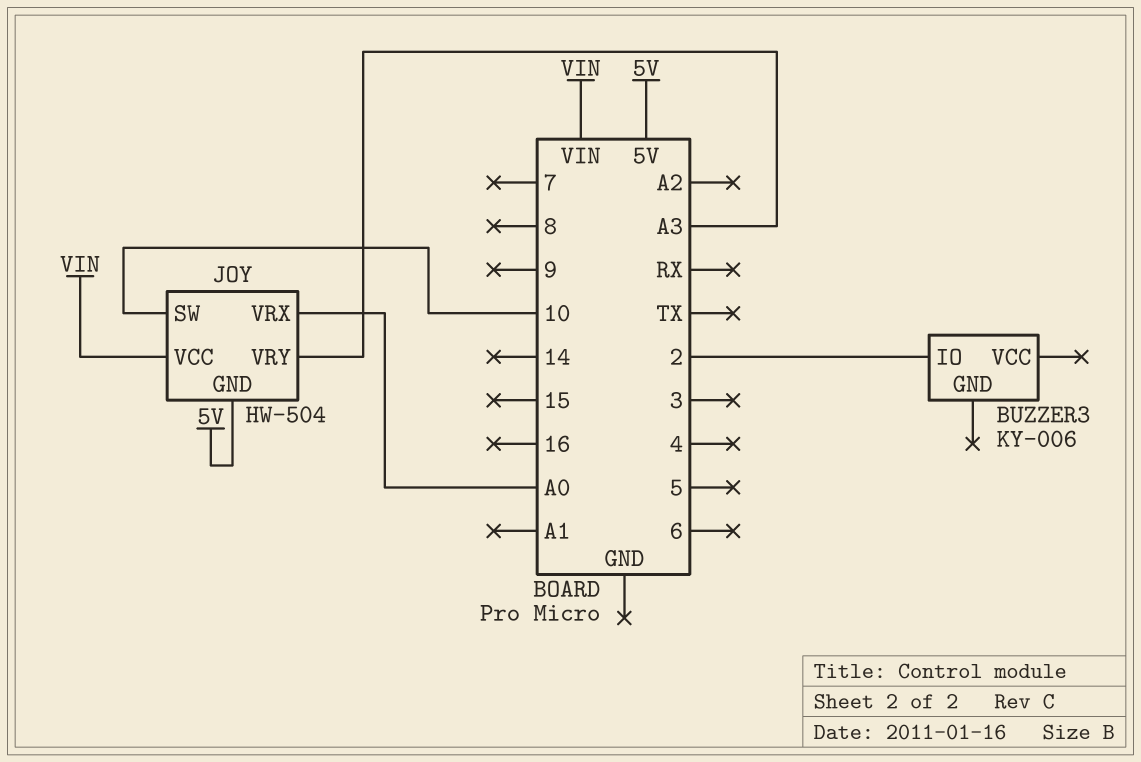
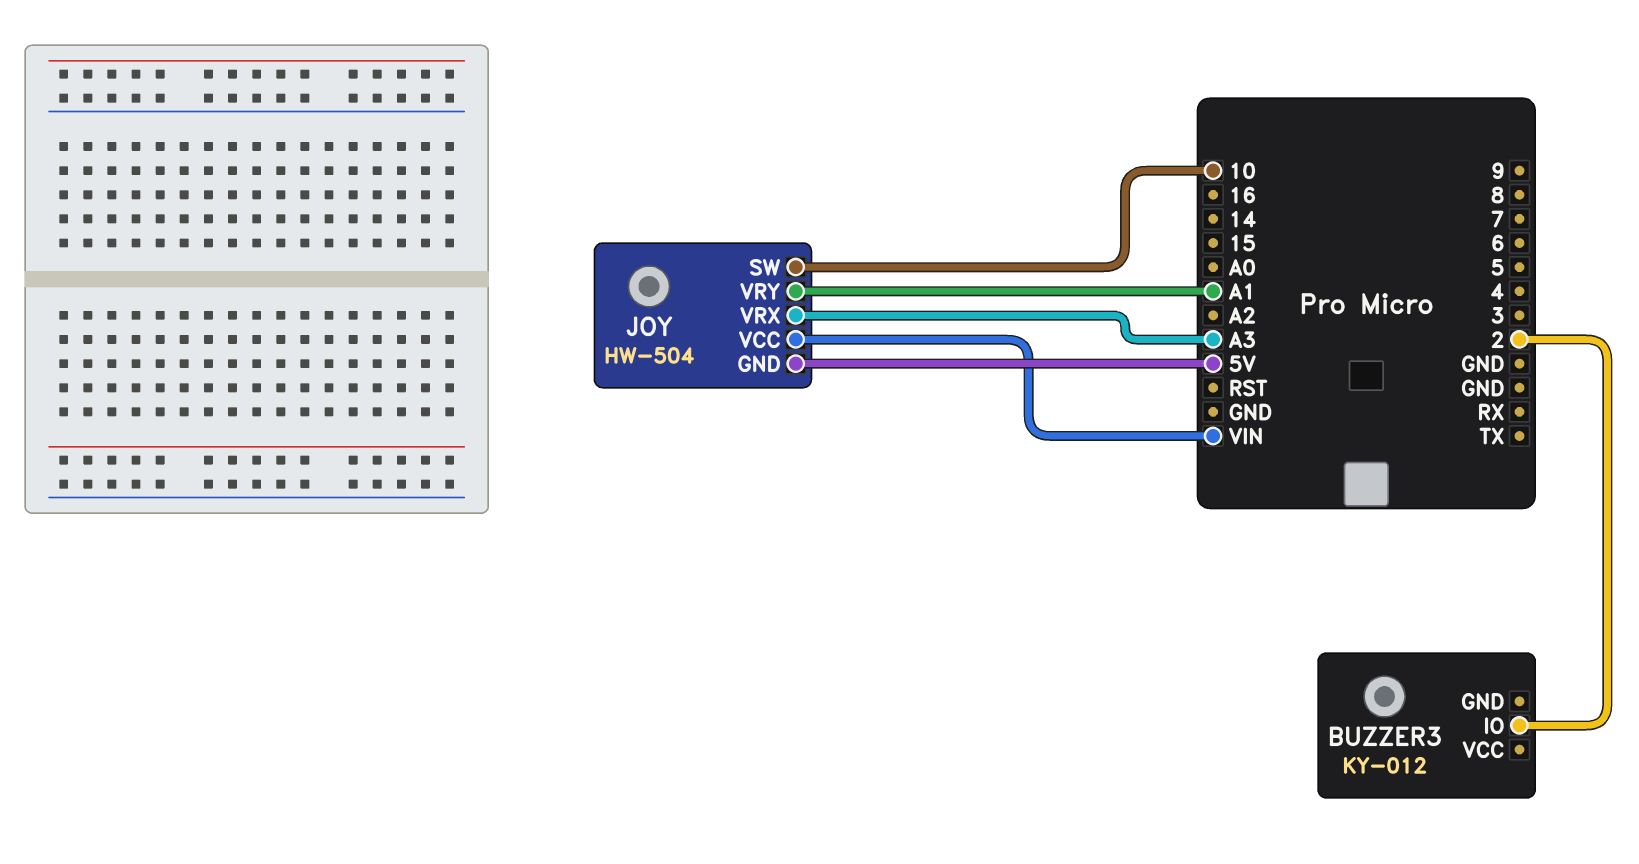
BUZZER3: KY-006 -> KY-012
JOY pin VRX: A0 -> A3
JOY pin VRY: A3 -> A1

